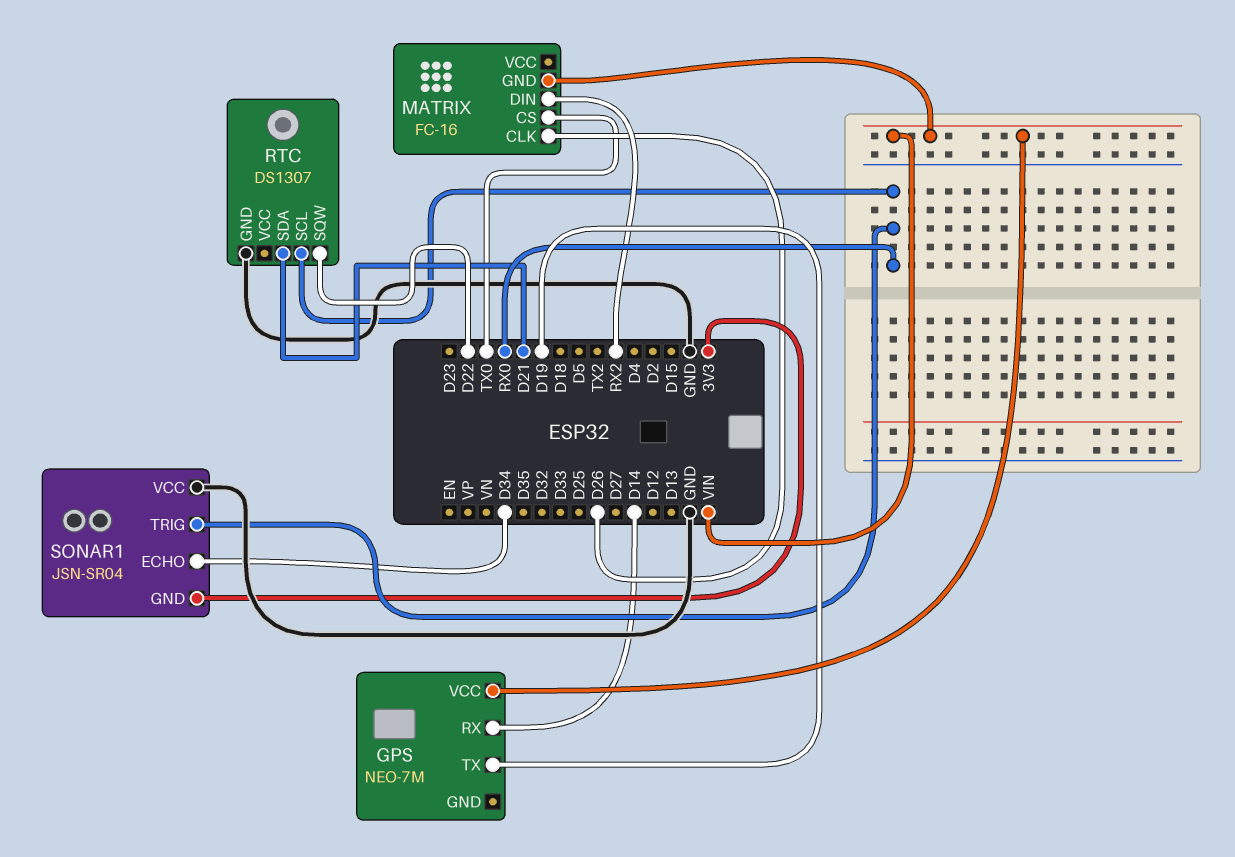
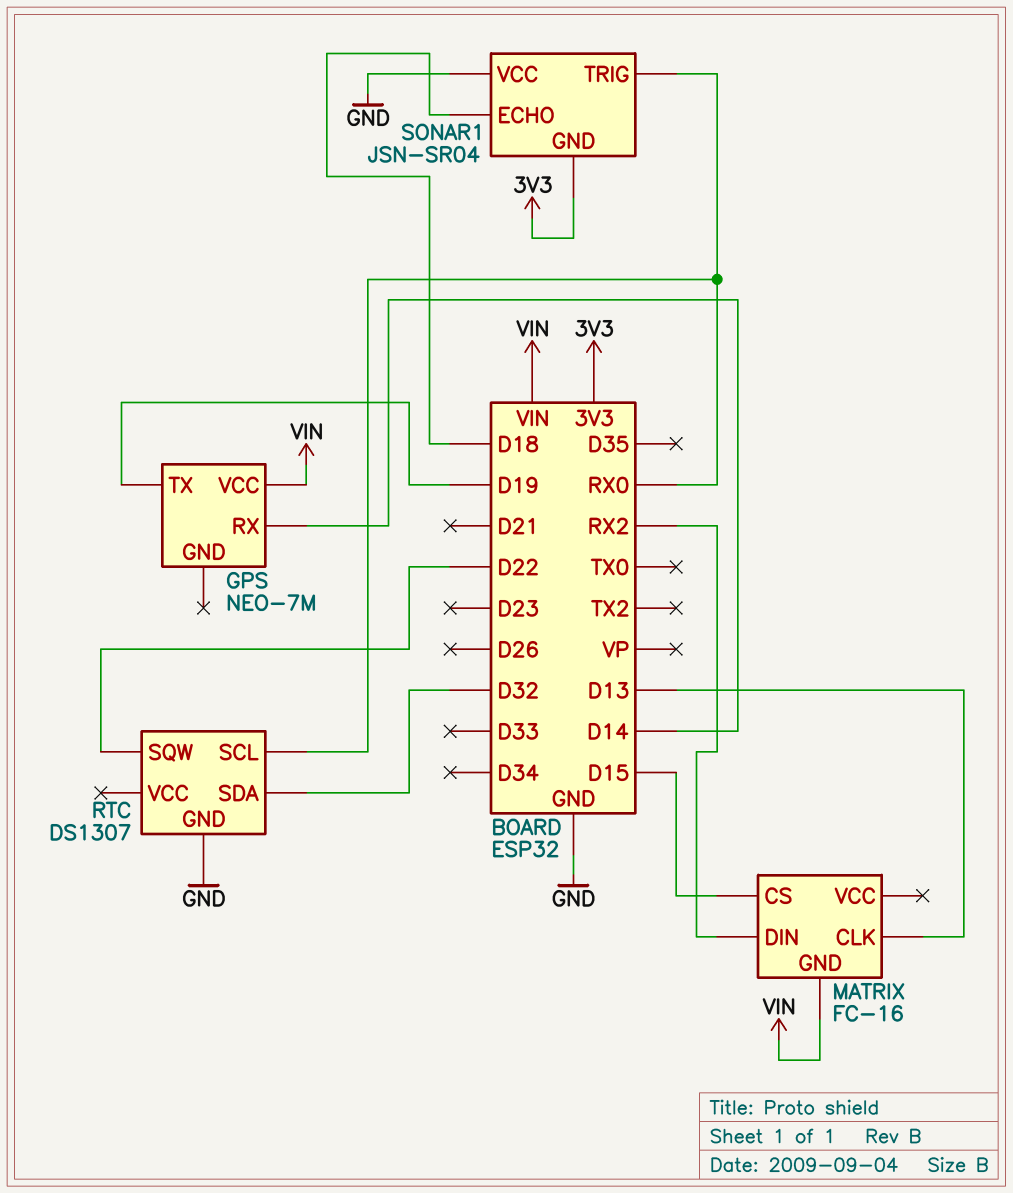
MATRIX pin CLK: D26 -> D13
MATRIX pin CS: TX0 -> D15
RTC pin SDA: D21 -> D32
SONAR1 pin ECHO: D34 -> D18

